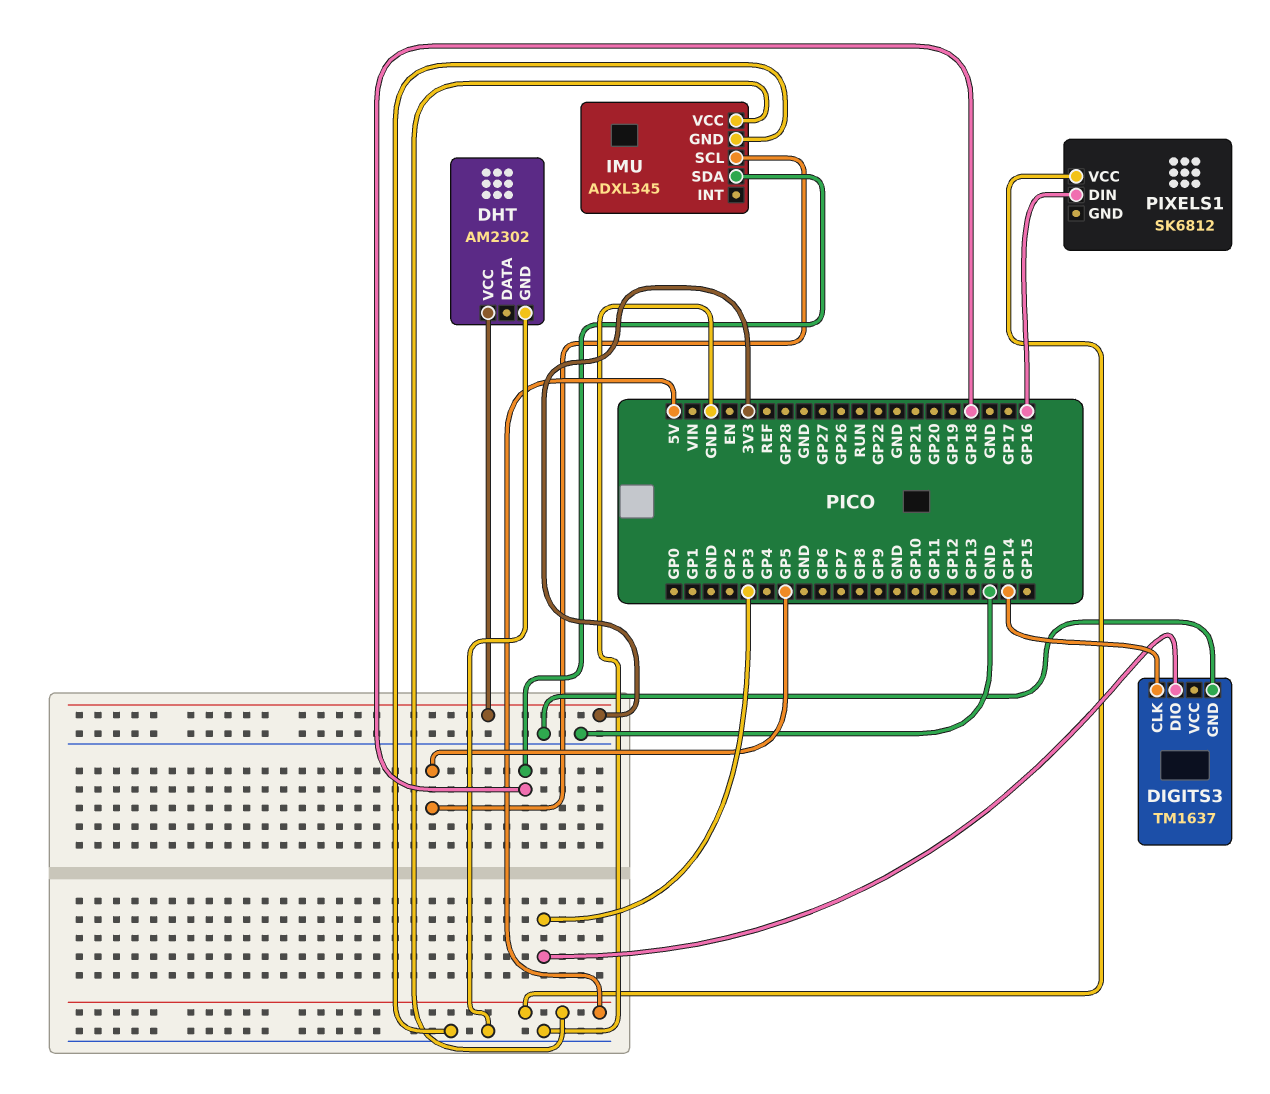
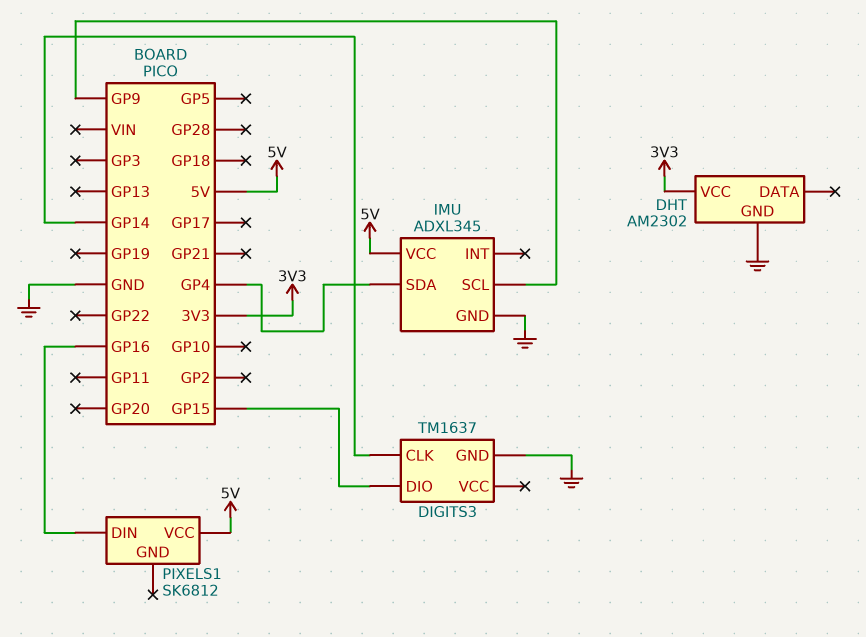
DIGITS3 pin DIO: GP3 -> GP15
IMU pin SCL: GP5 -> GP9
IMU pin SDA: GP18 -> GP4

